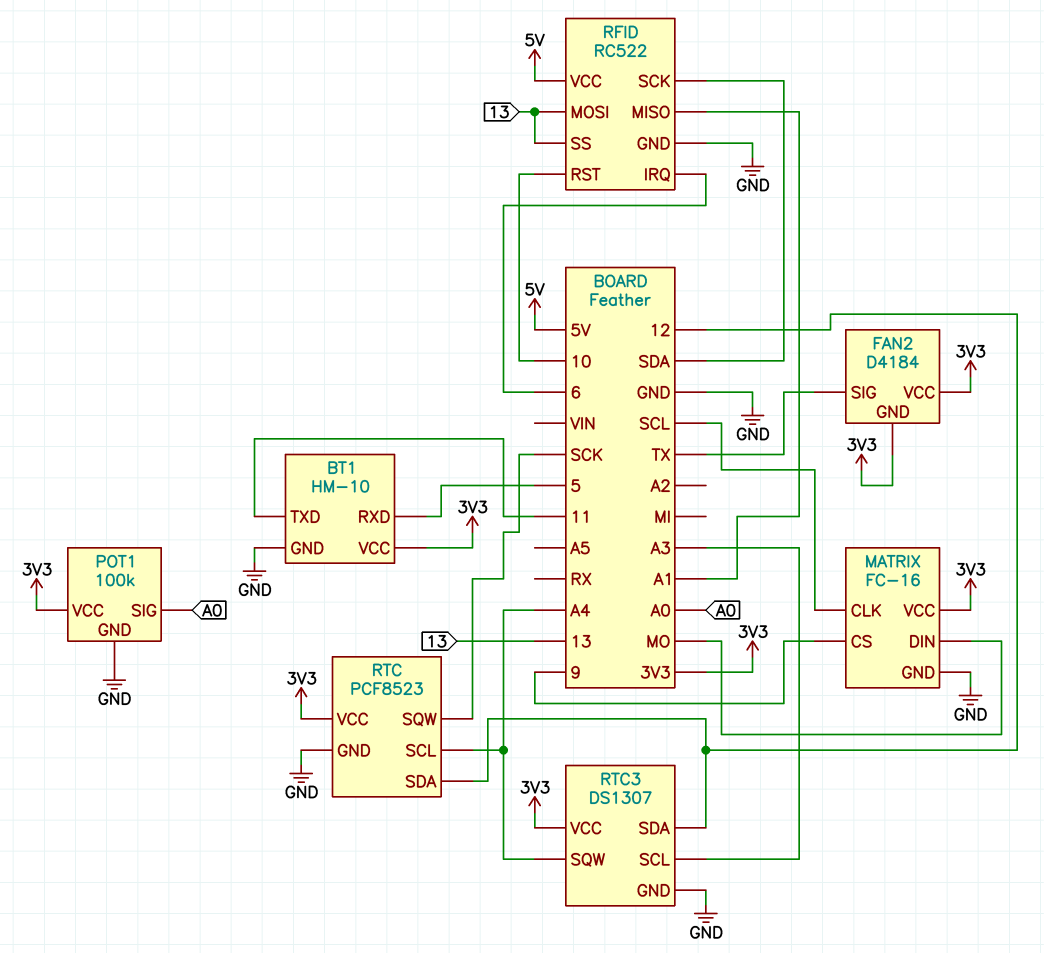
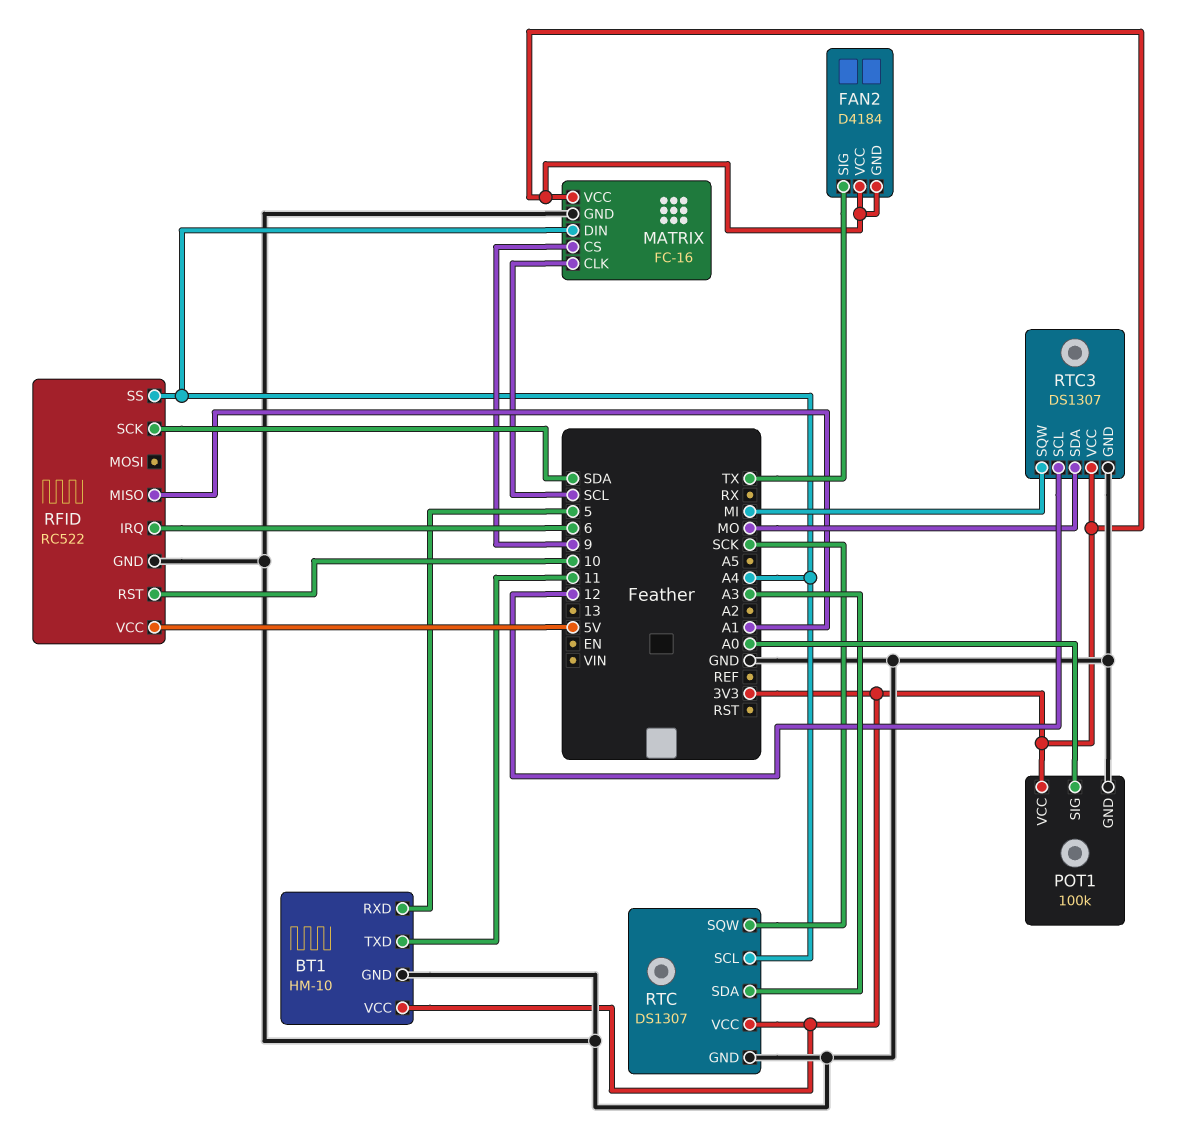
MATRIX pin DIN: MO -> A4
RFID pin MOSI: 13 -> none
RFID pin SS: 13 -> A4
RTC: PCF8523 -> DS1307
RTC pin SDA: 12 -> A3
RTC3 pin SCL: A3 -> 12
RTC3 pin SDA: 12 -> MO
RTC3 pin SQW: A4 -> MI

